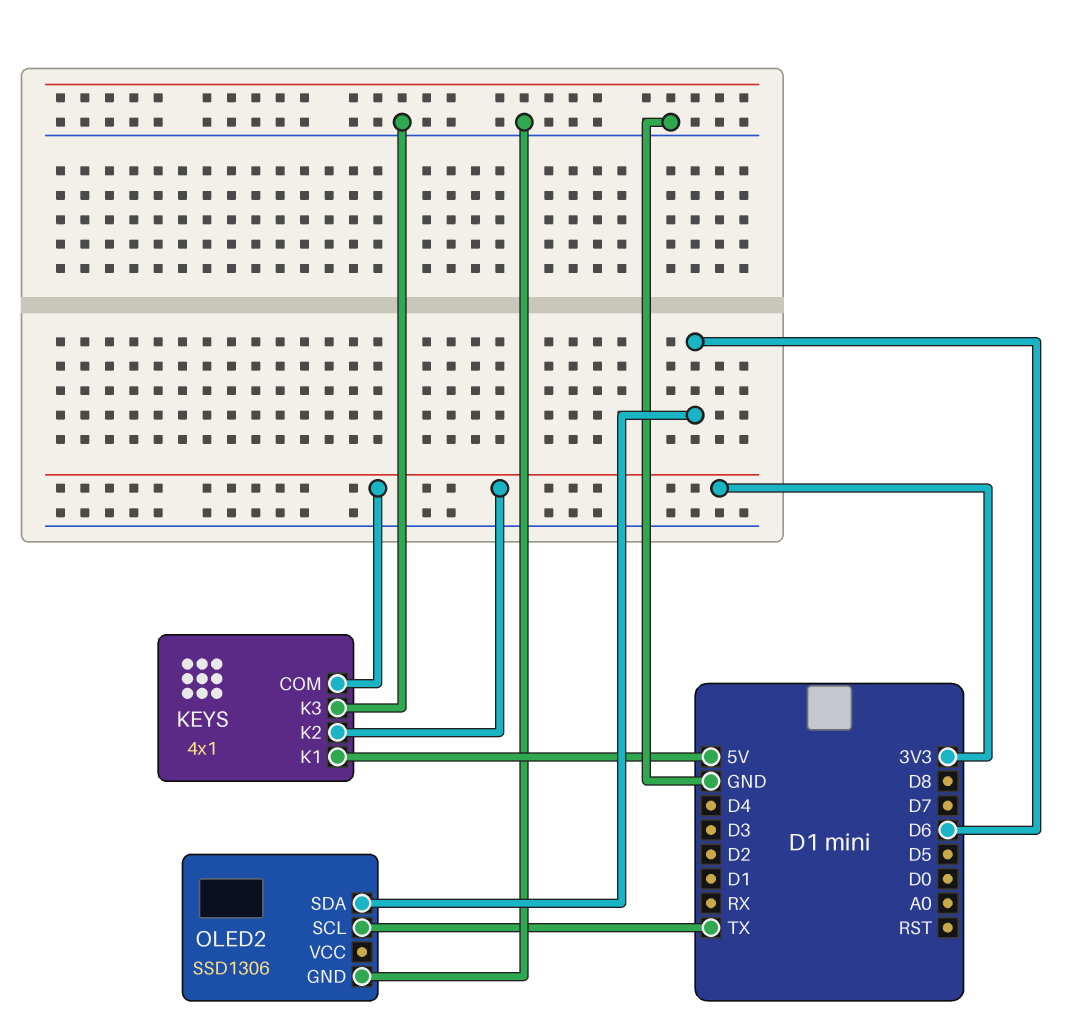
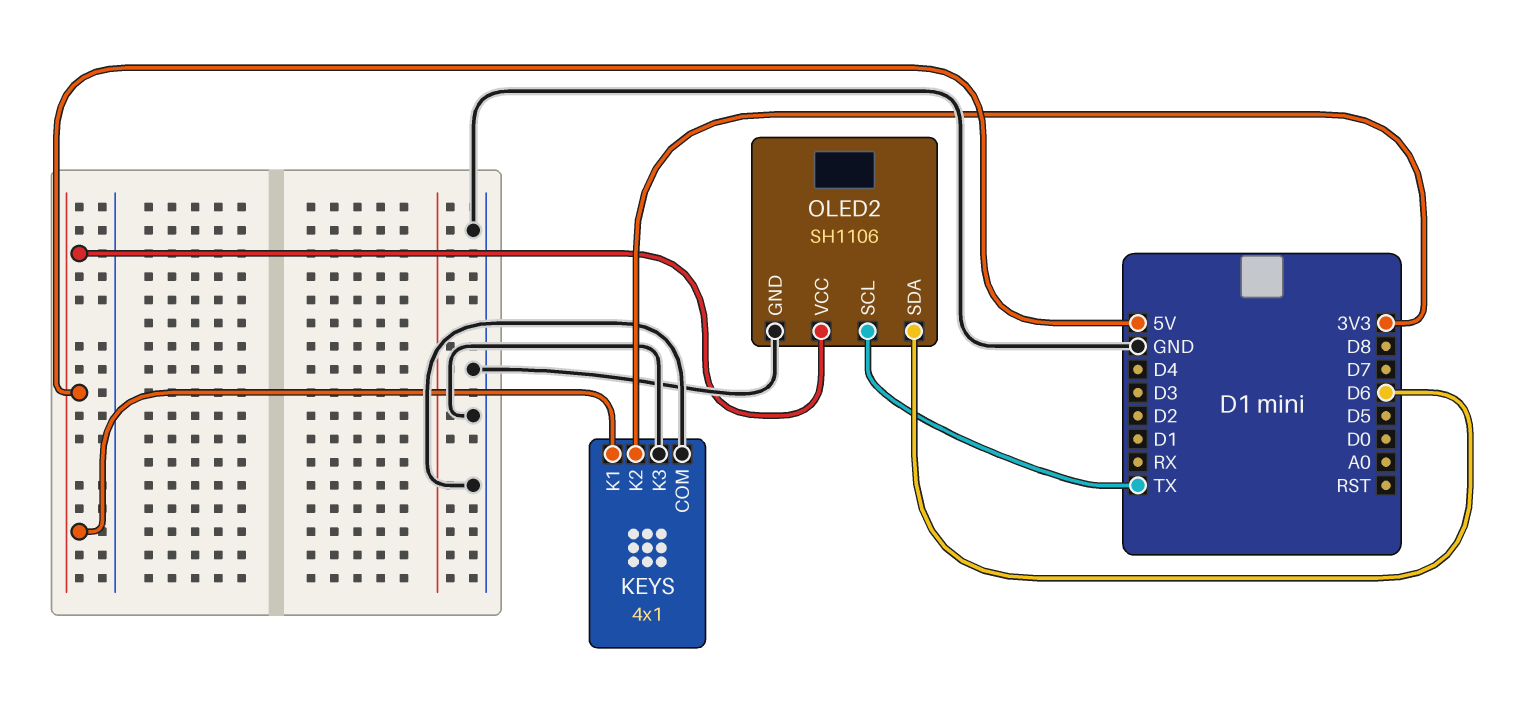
KEYS pin COM: 3V3 -> GND
OLED2: SSD1306 -> SH1106
OLED2 pin VCC: none -> 5V

